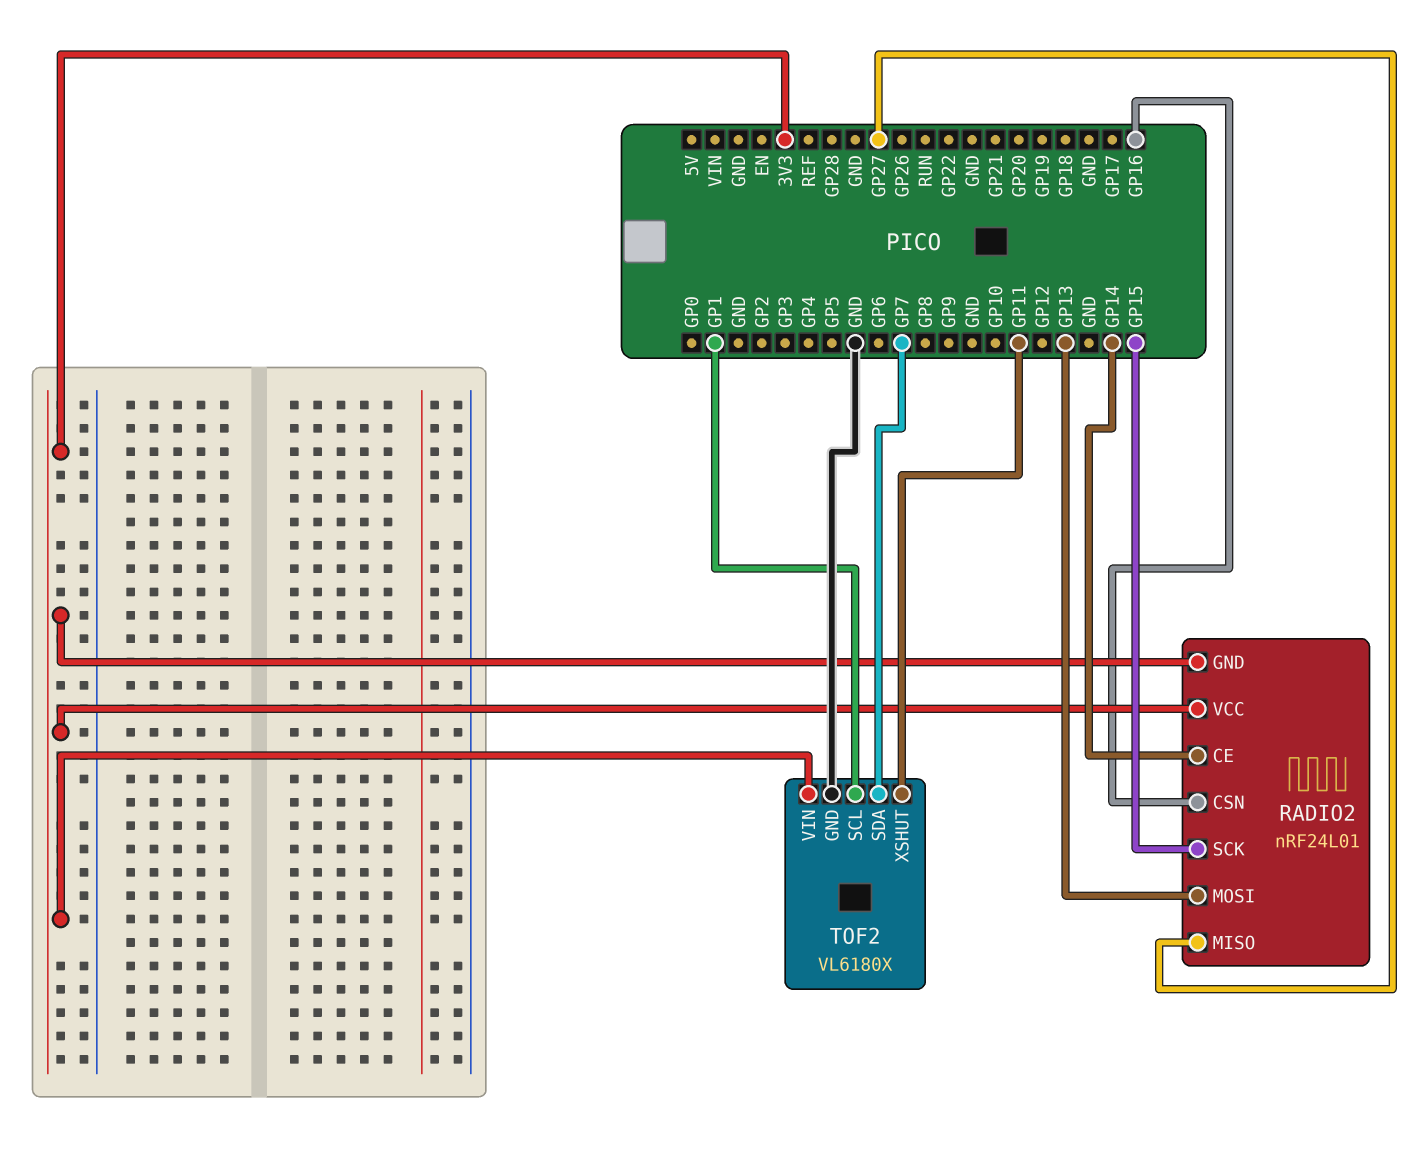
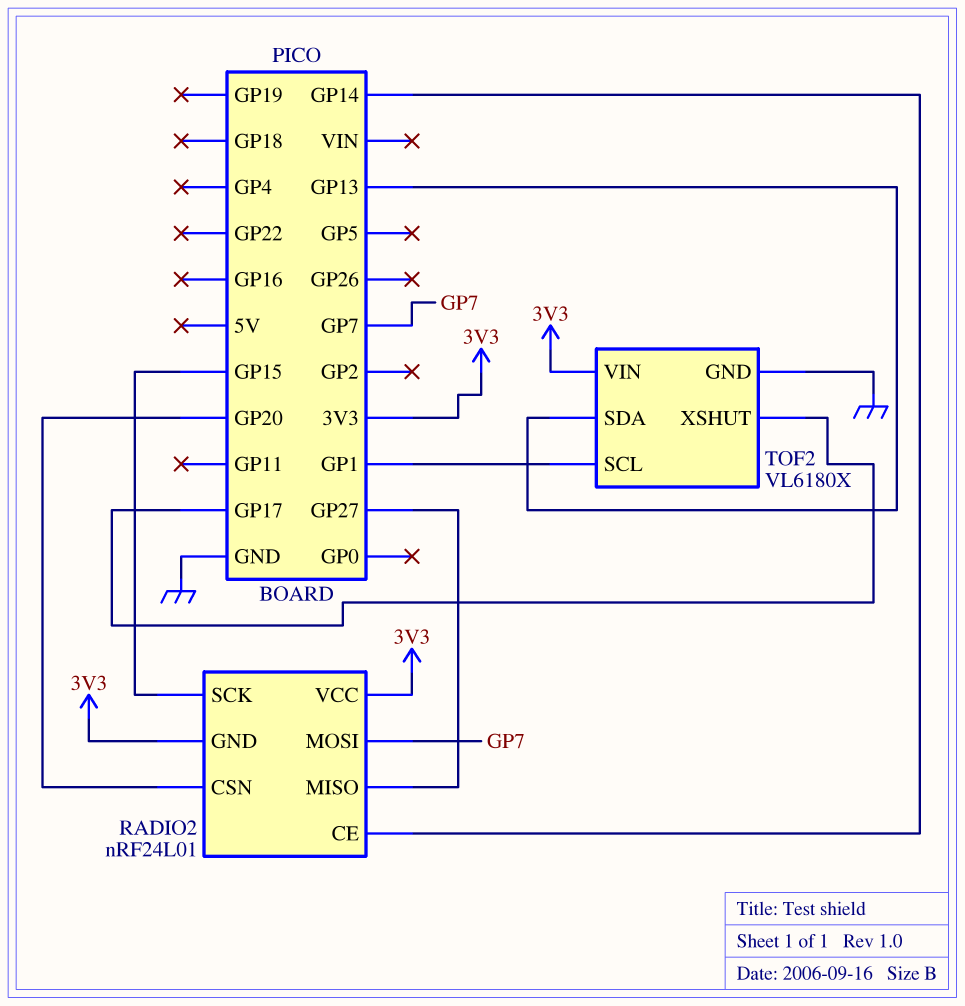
RADIO2 pin CSN: GP16 -> GP20
RADIO2 pin MOSI: GP13 -> GP7
TOF2 pin SDA: GP7 -> GP13
TOF2 pin XSHUT: GP11 -> GP17

